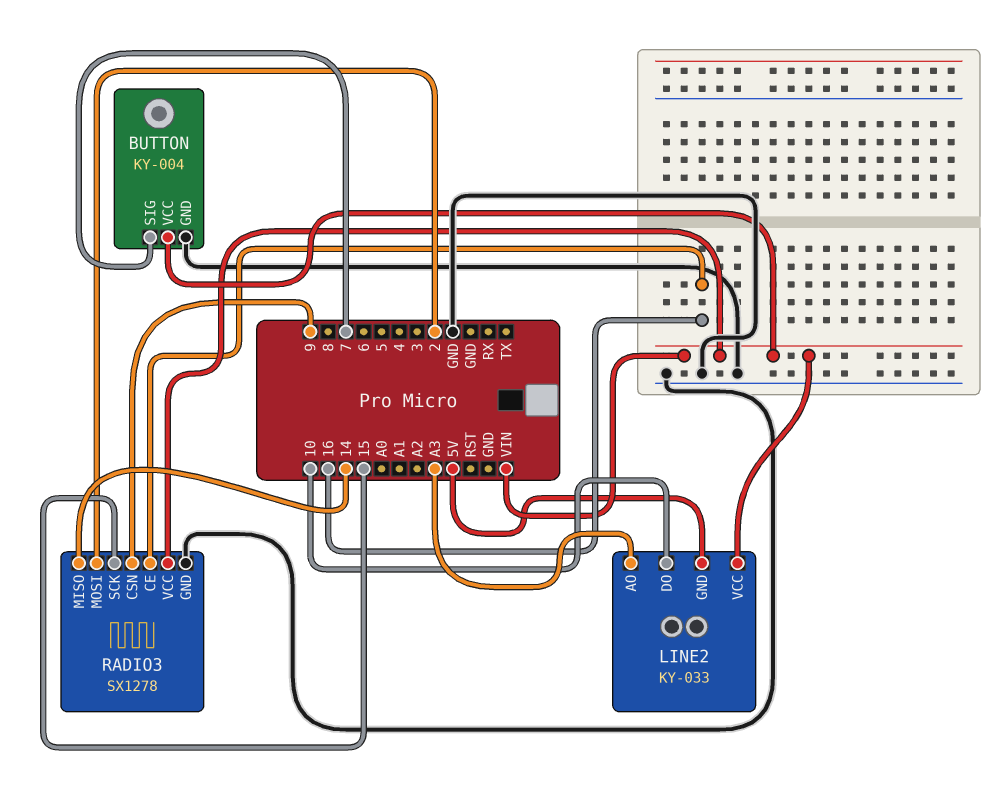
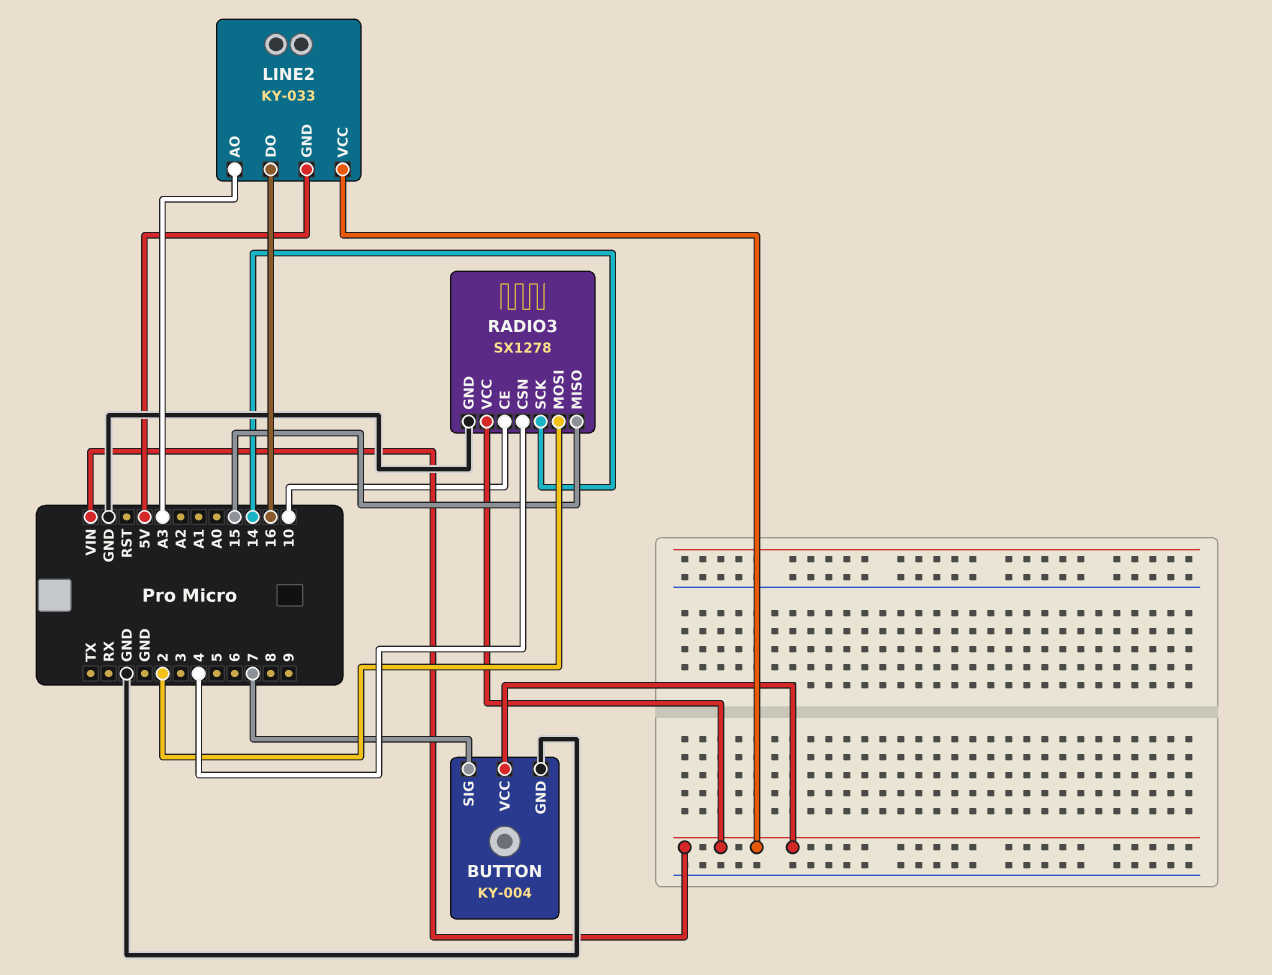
LINE2 pin DO: 10 -> 16
RADIO3 pin CE: 16 -> 10
RADIO3 pin CSN: 9 -> 4
RADIO3 pin MISO: 14 -> 15
RADIO3 pin SCK: 15 -> 14

